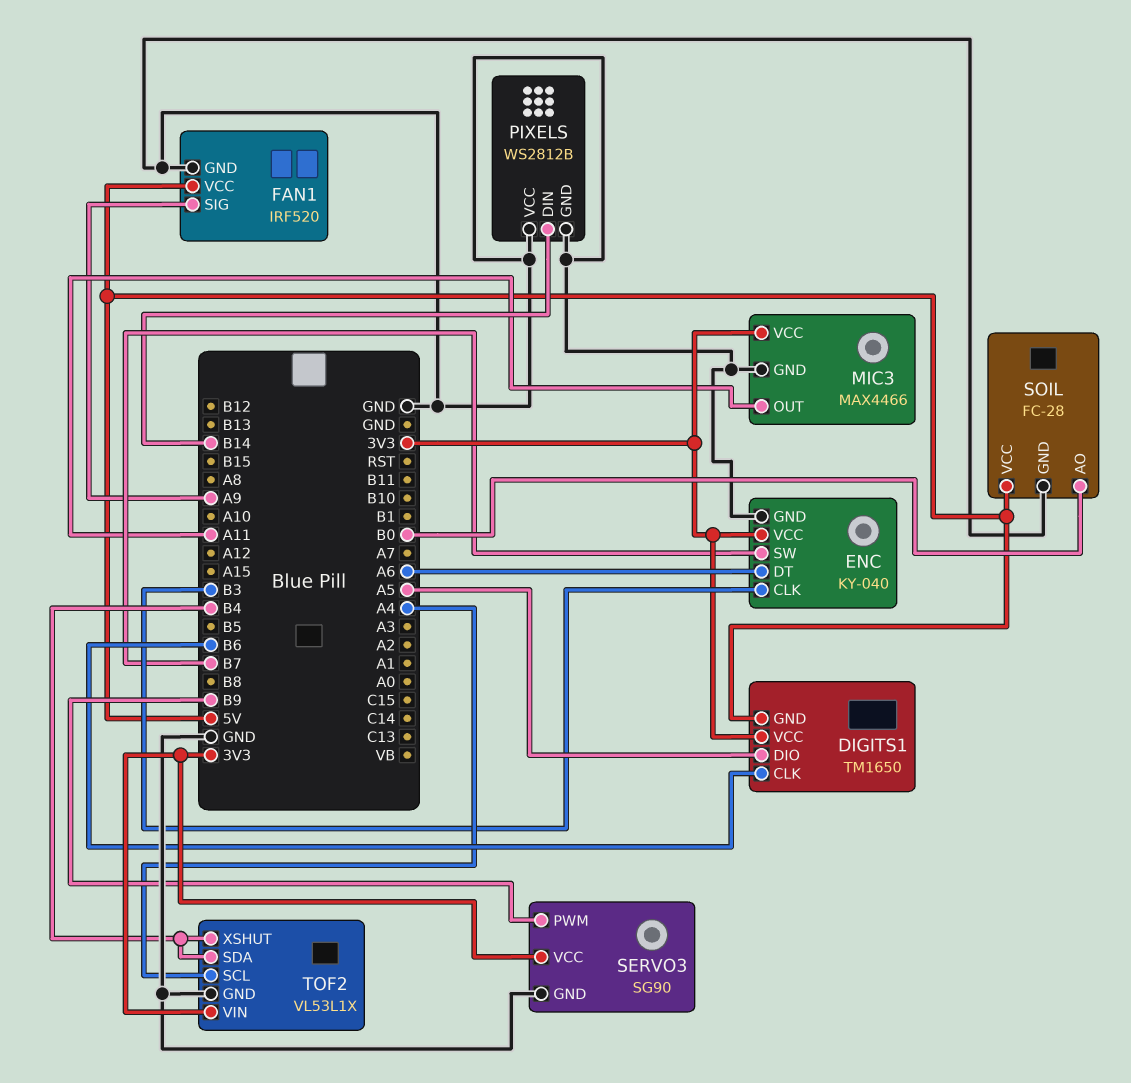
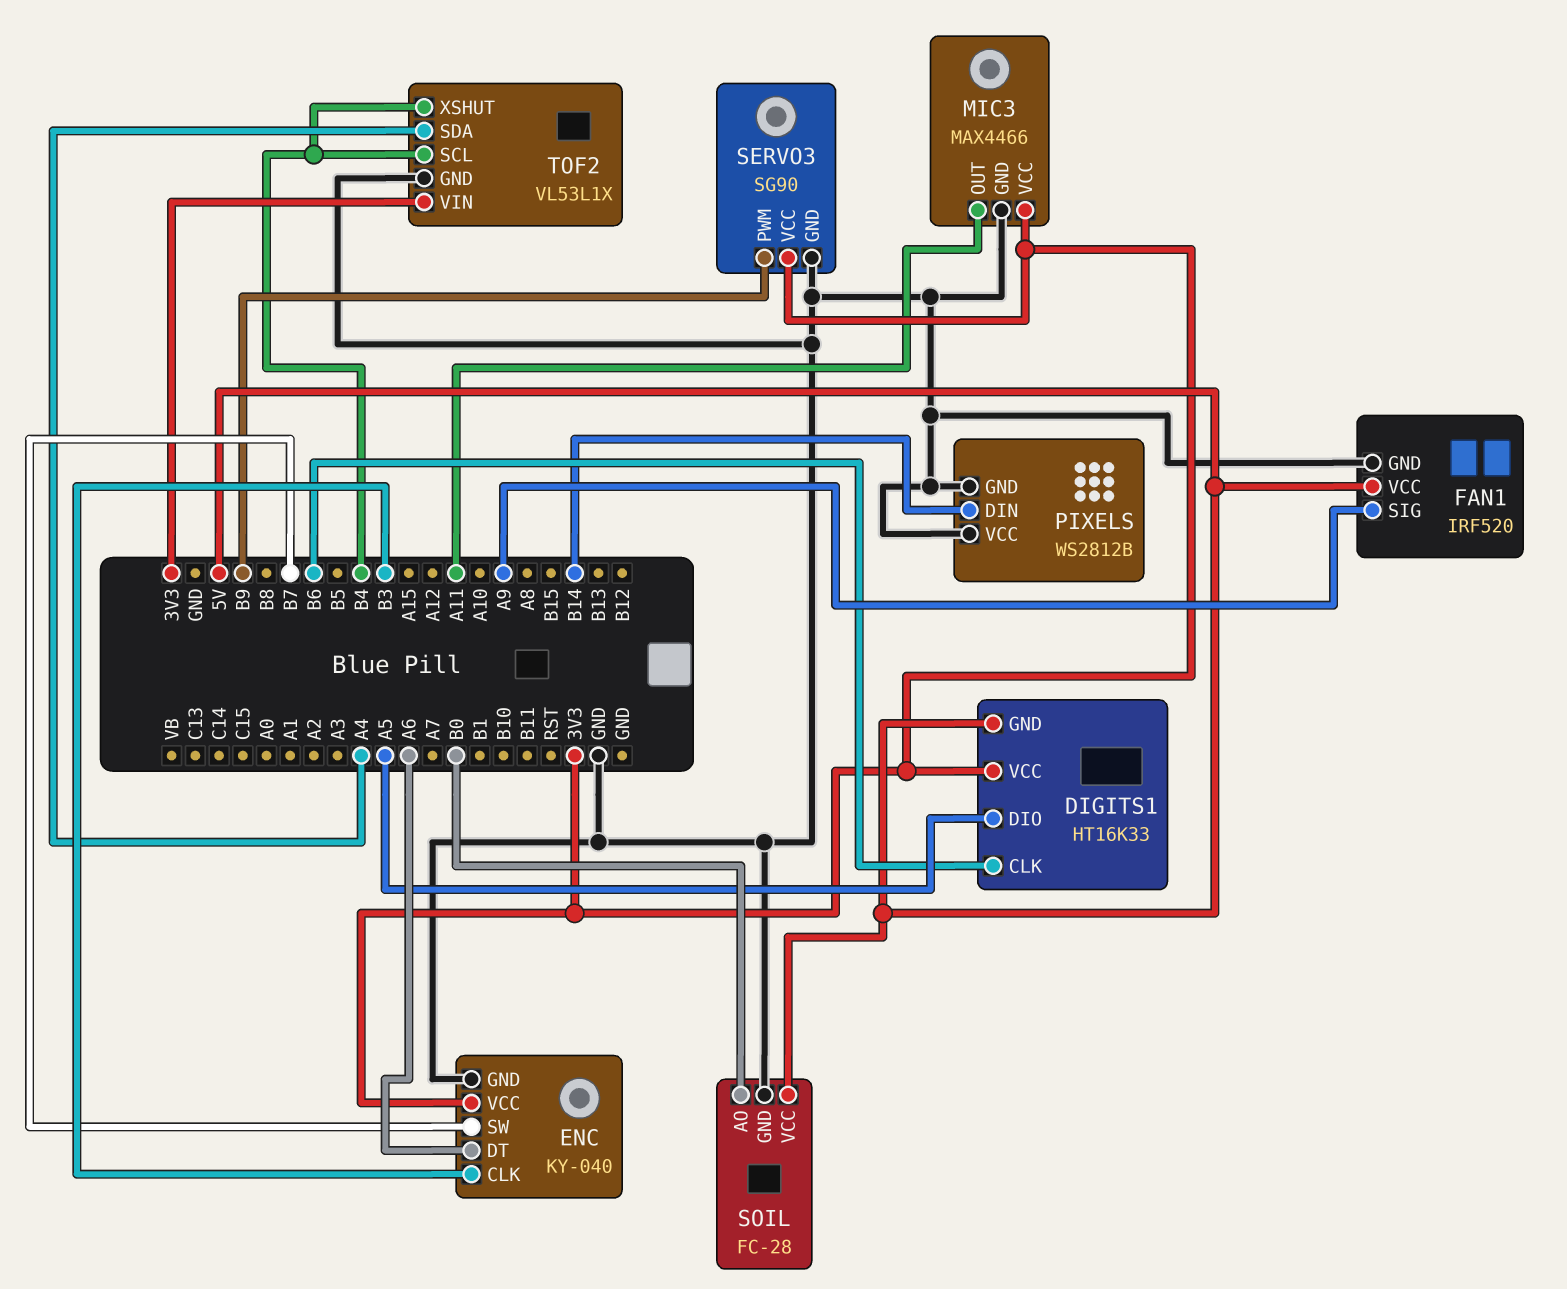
DIGITS1: TM1650 -> HT16K33
TOF2 pin SCL: A4 -> B4
TOF2 pin SDA: B4 -> A4

